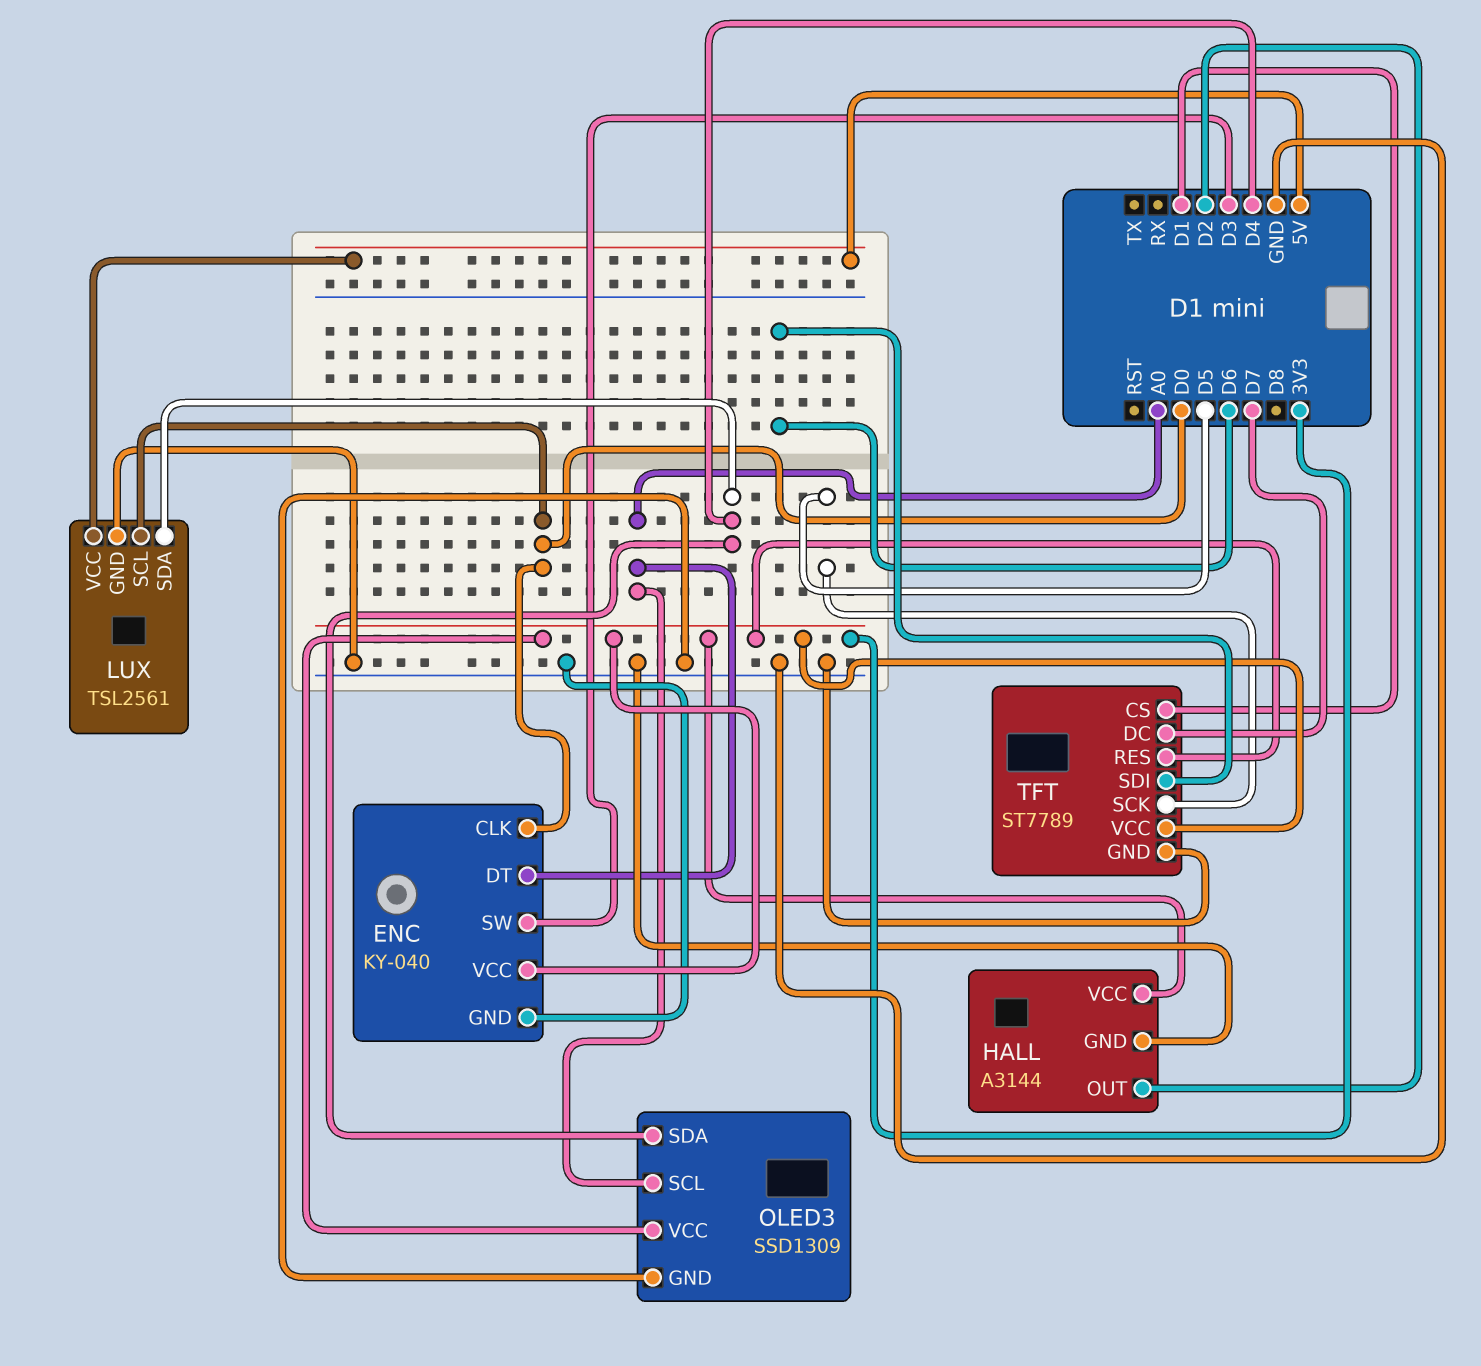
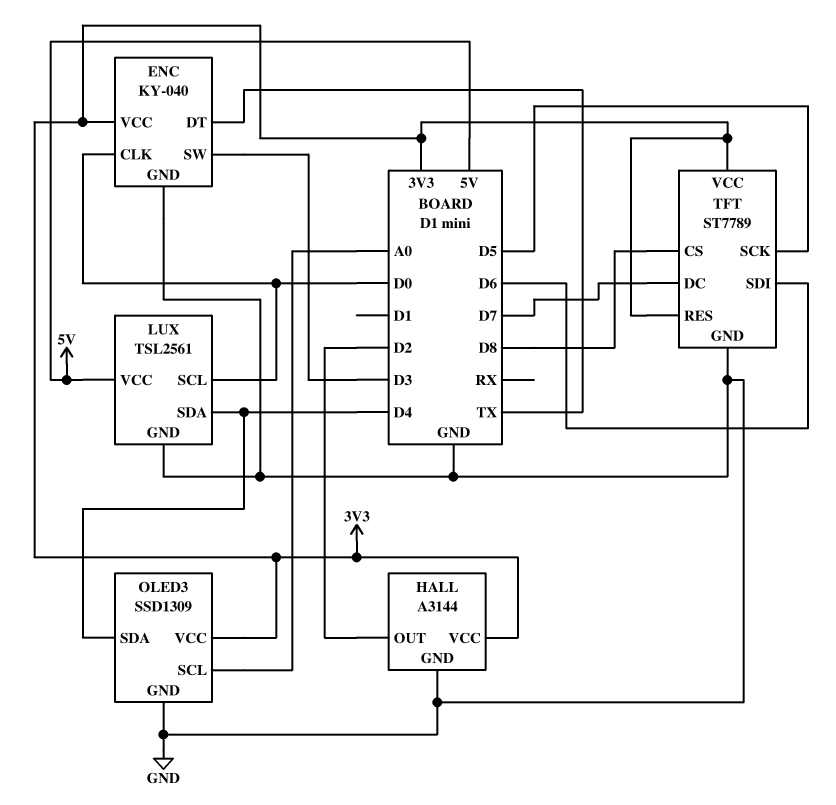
ENC pin DT: A0 -> TX
TFT pin CS: D1 -> D8

